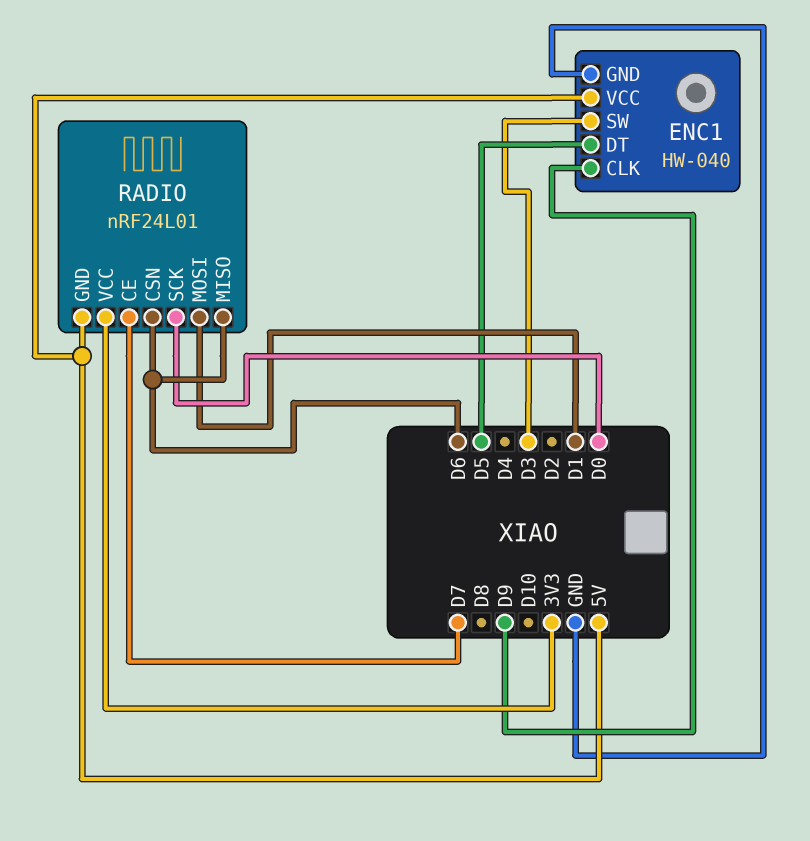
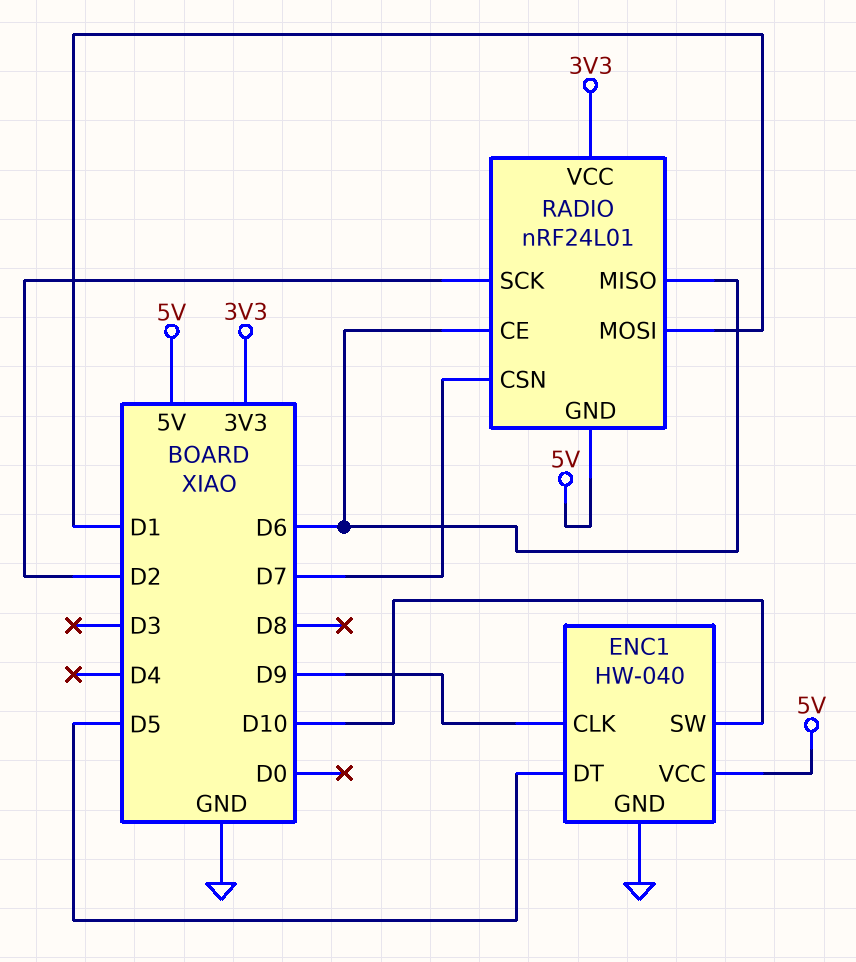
ENC1 pin SW: D3 -> D10
RADIO pin CE: D7 -> D6
RADIO pin CSN: D6 -> D7
RADIO pin SCK: D0 -> D2

